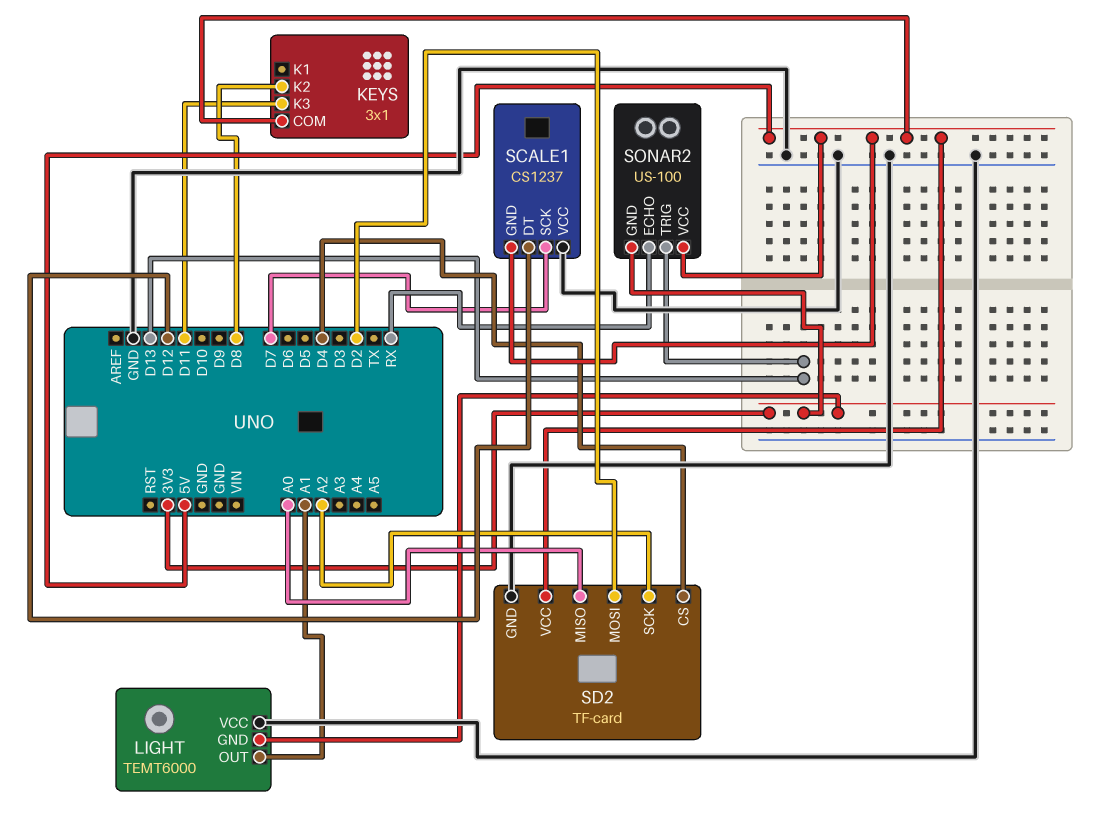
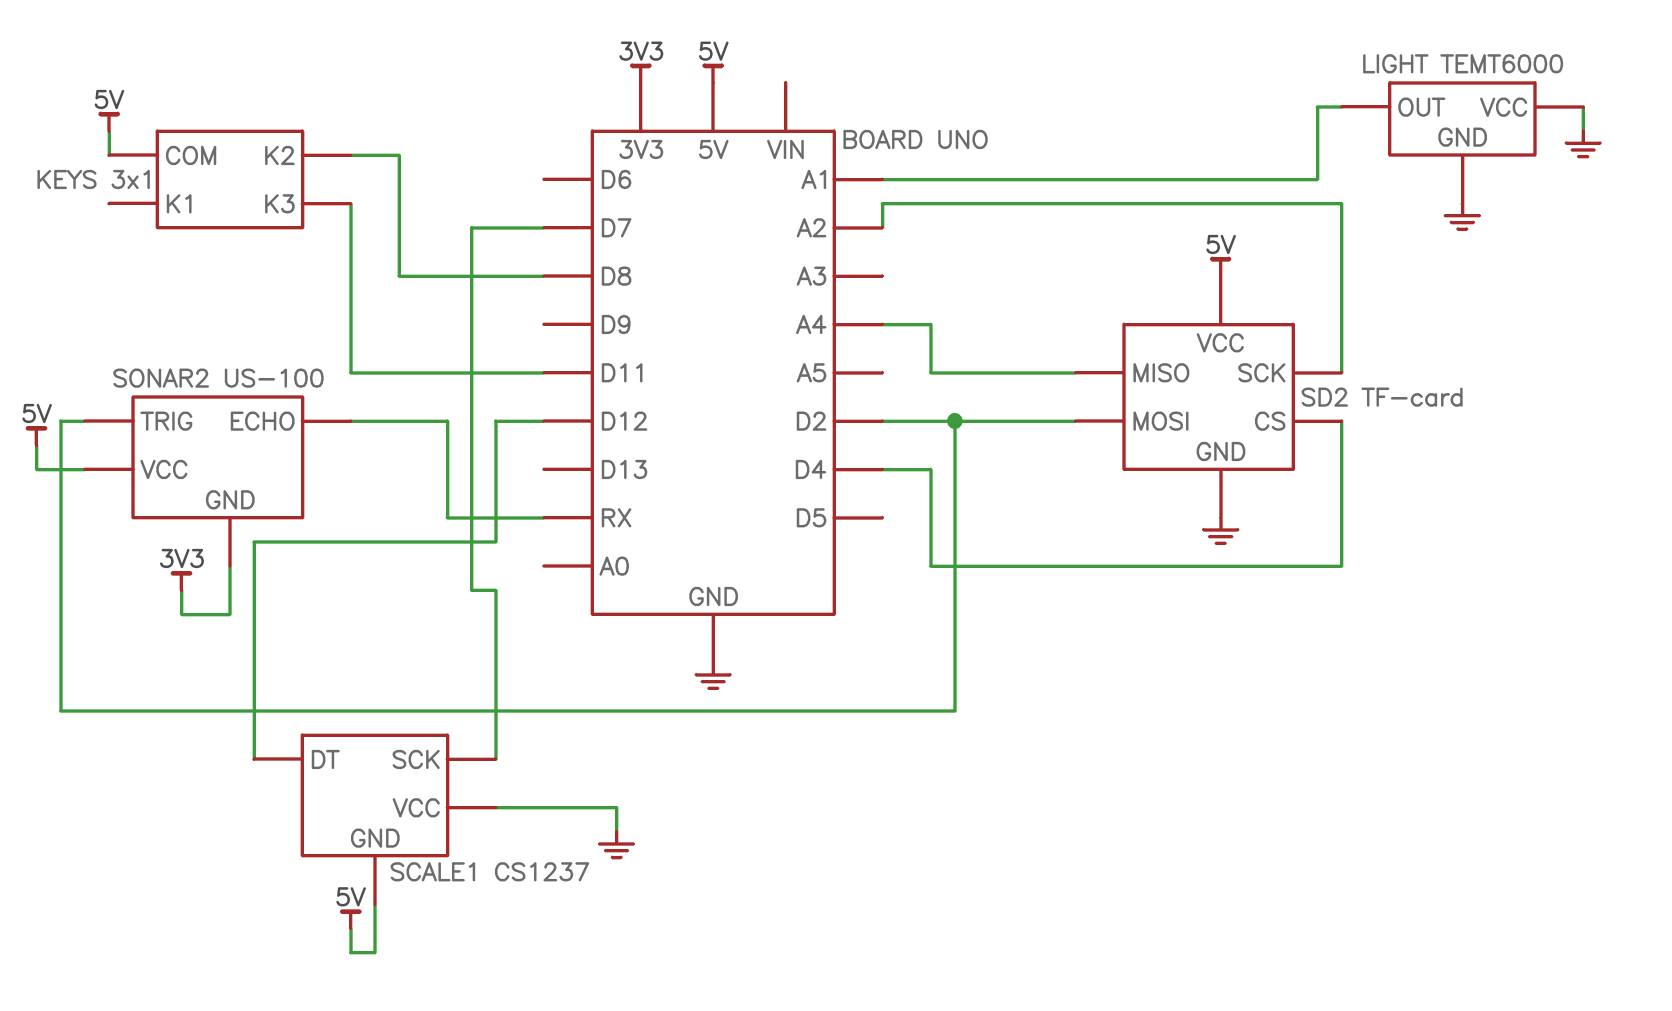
LIGHT pin GND: 3V3 -> GND
SD2 pin MISO: A0 -> A4
SONAR2 pin TRIG: D13 -> D2

